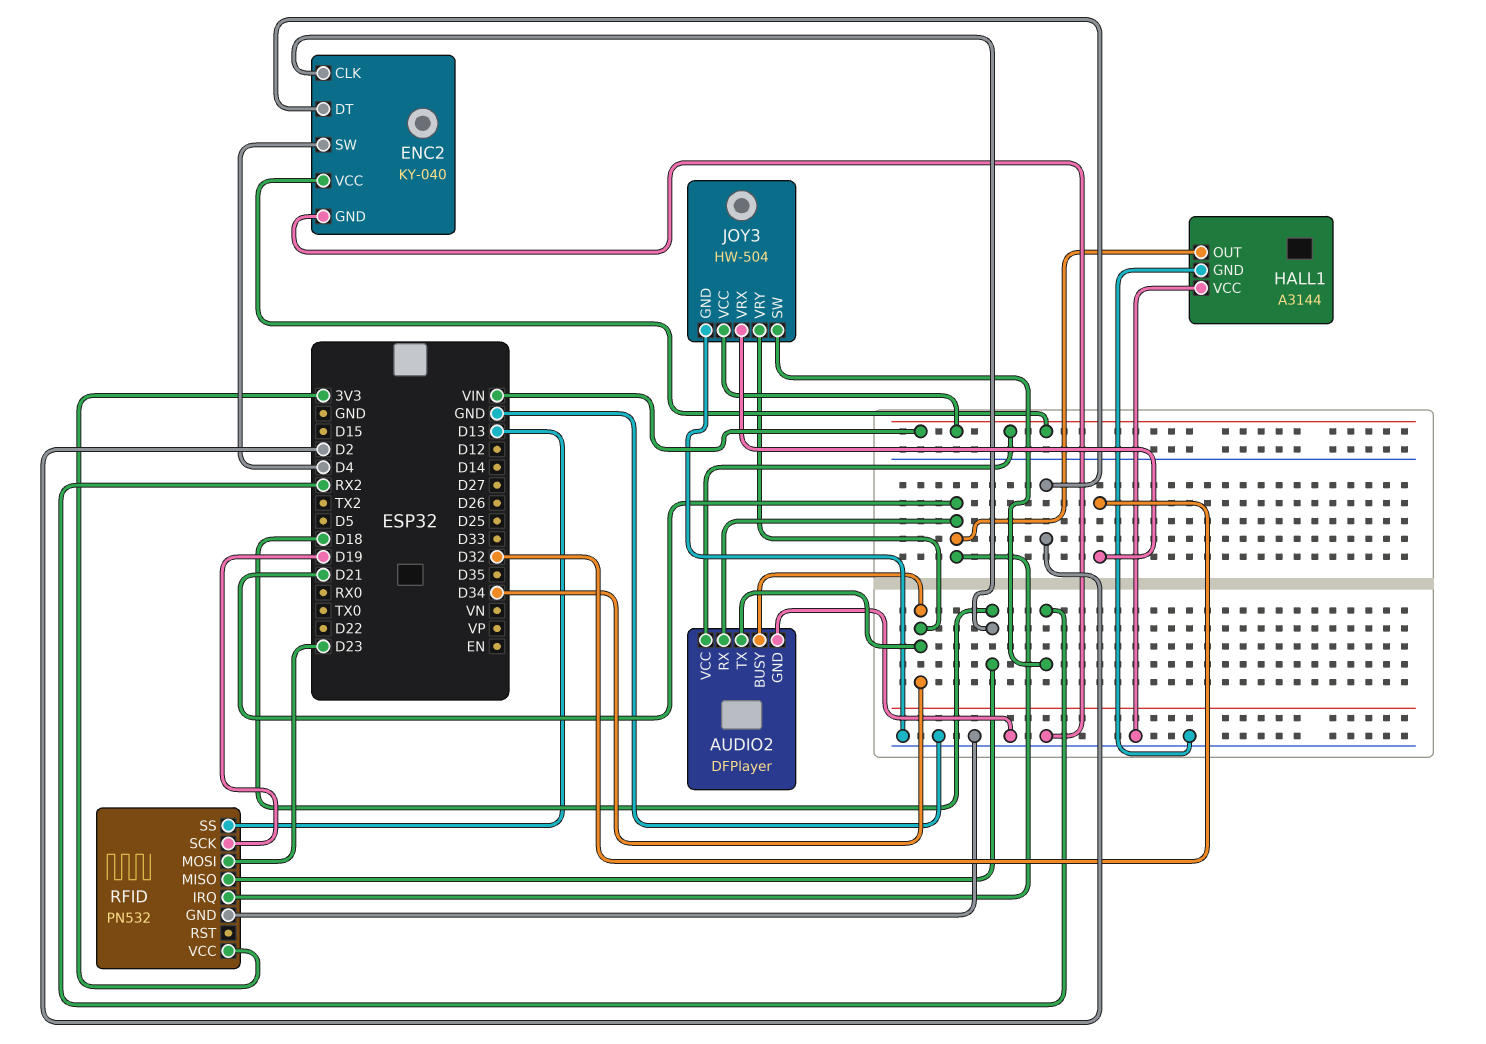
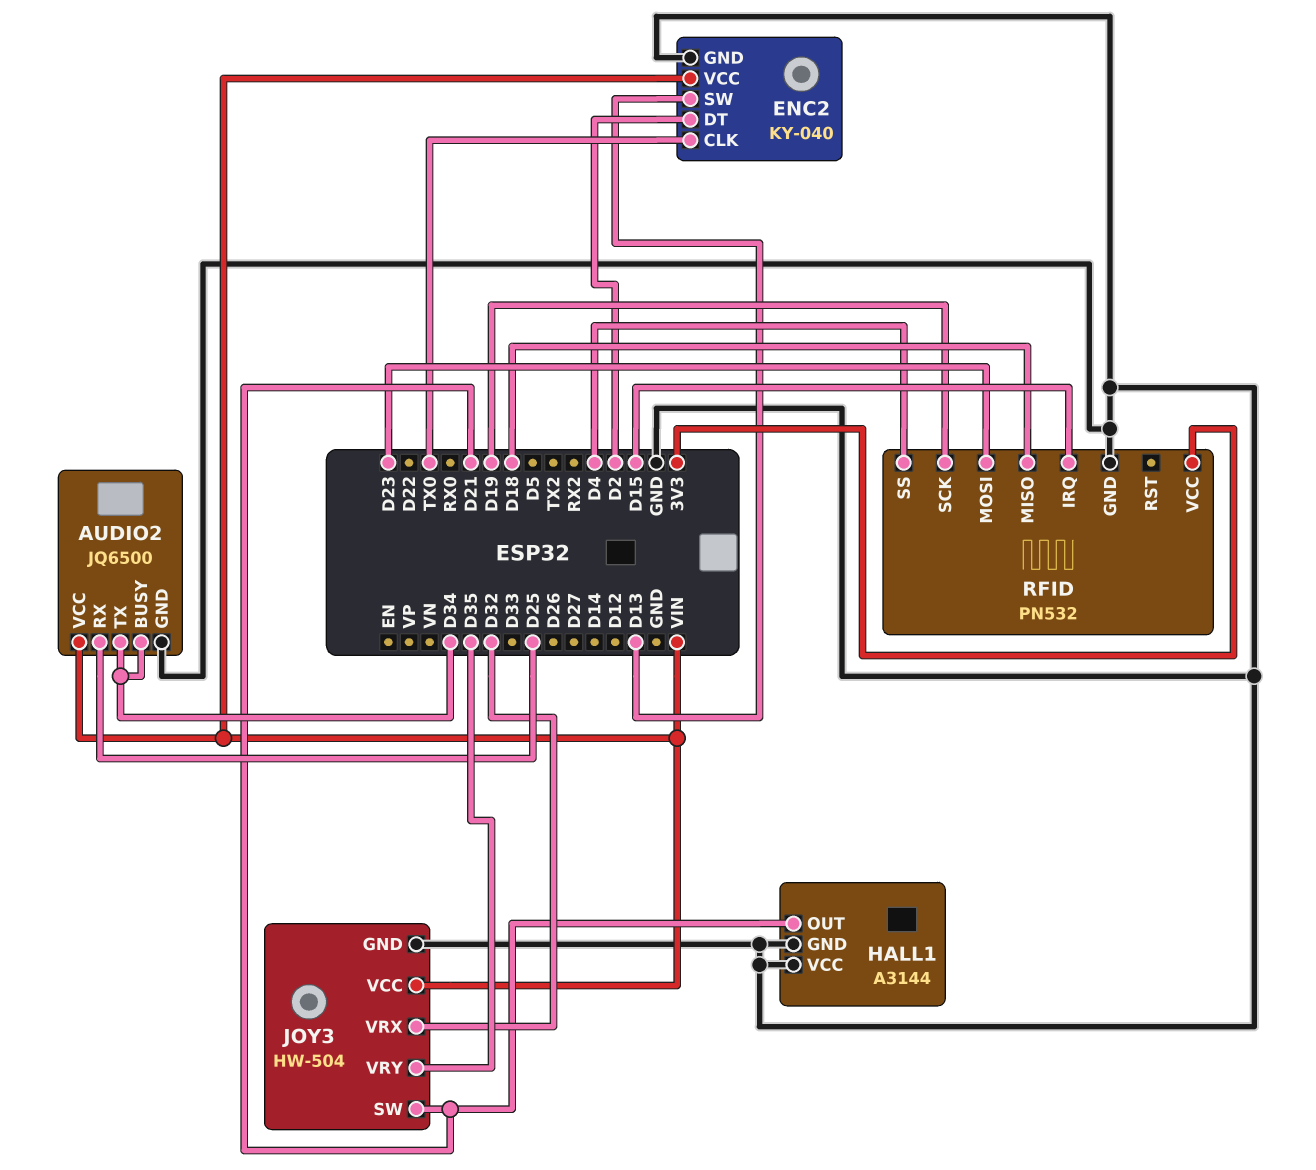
AUDIO2: DFPlayer -> JQ6500
AUDIO2 pin RX: D21 -> D25
ENC2 pin CLK: D18 -> TX0
ENC2 pin SW: D4 -> D13
JOY3 pin SW: RX2 -> D21
JOY3 pin VRY: D34 -> D35
RFID pin IRQ: D21 -> D15
RFID pin SS: D13 -> D4

